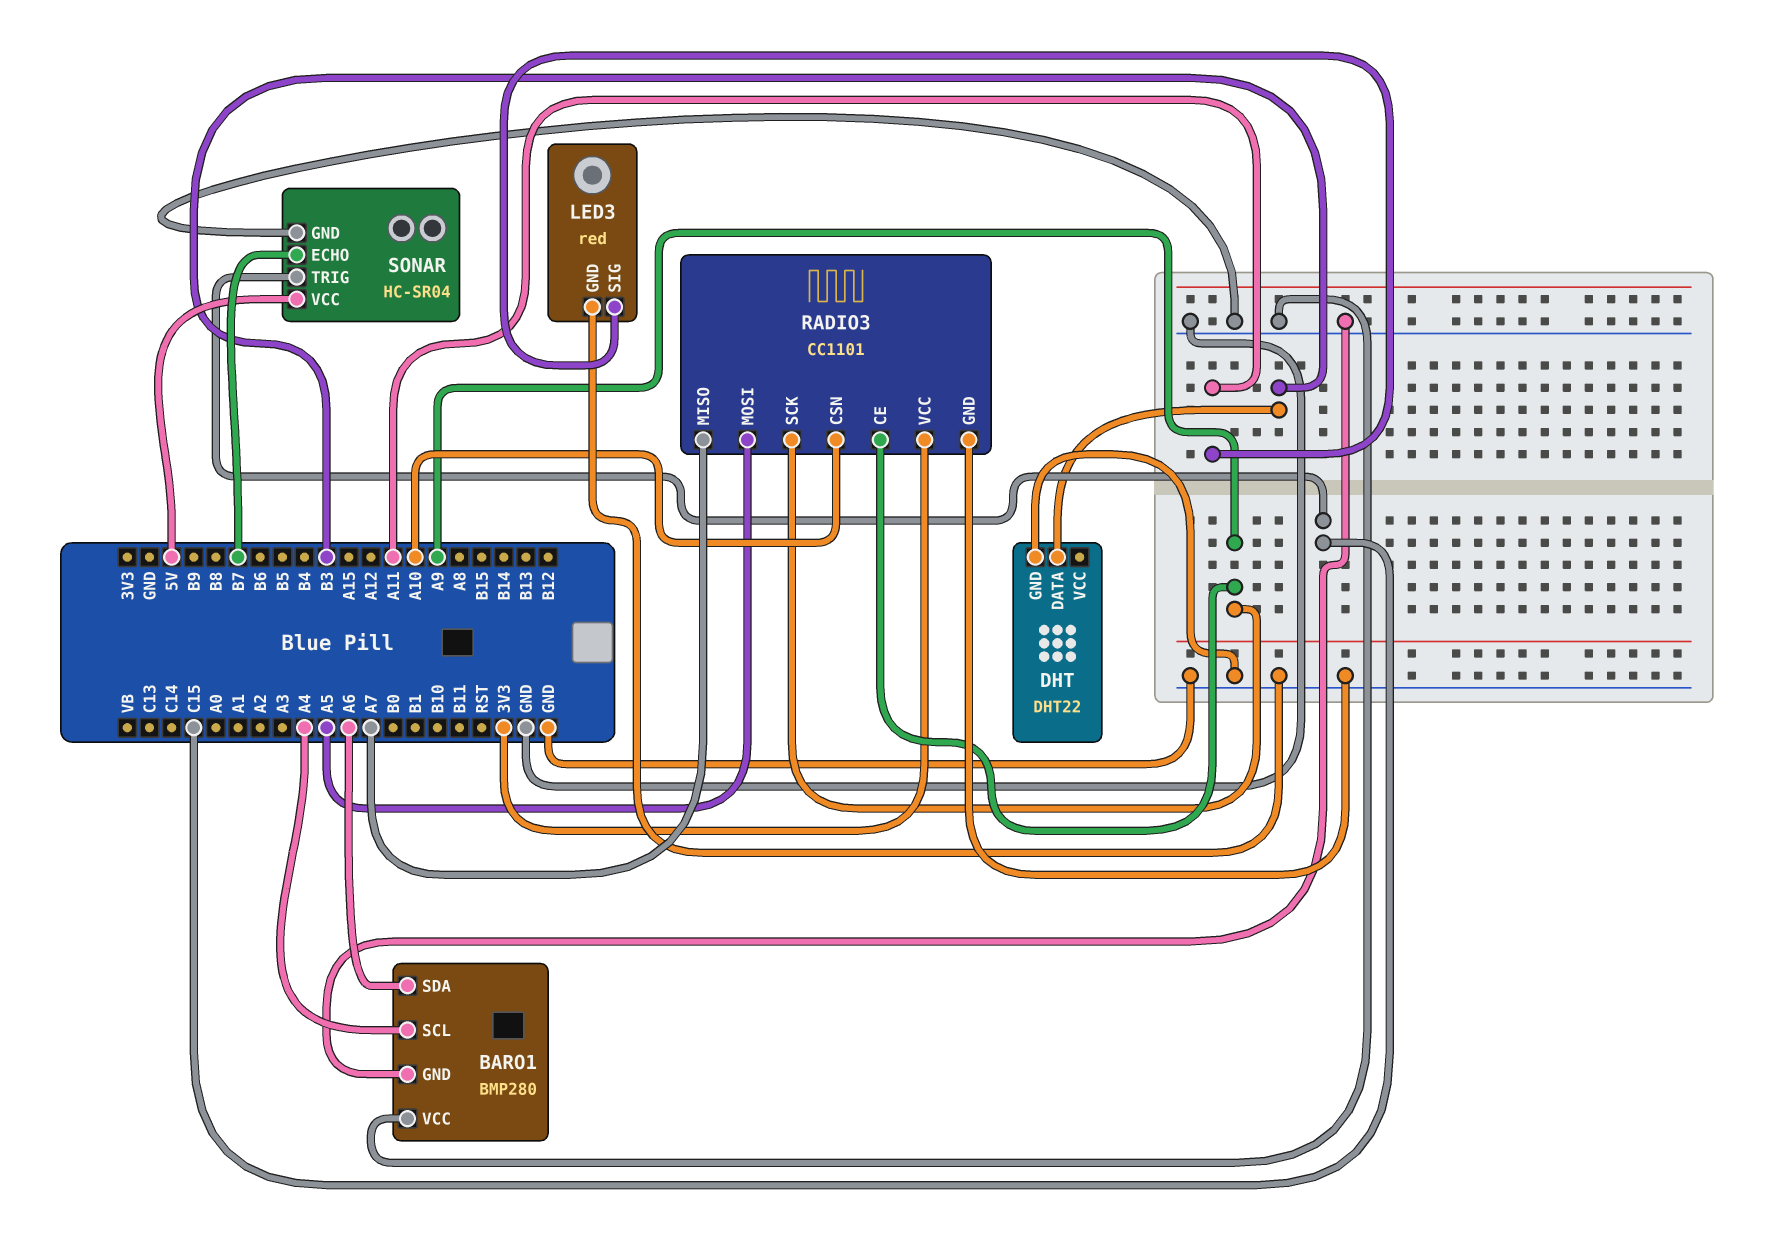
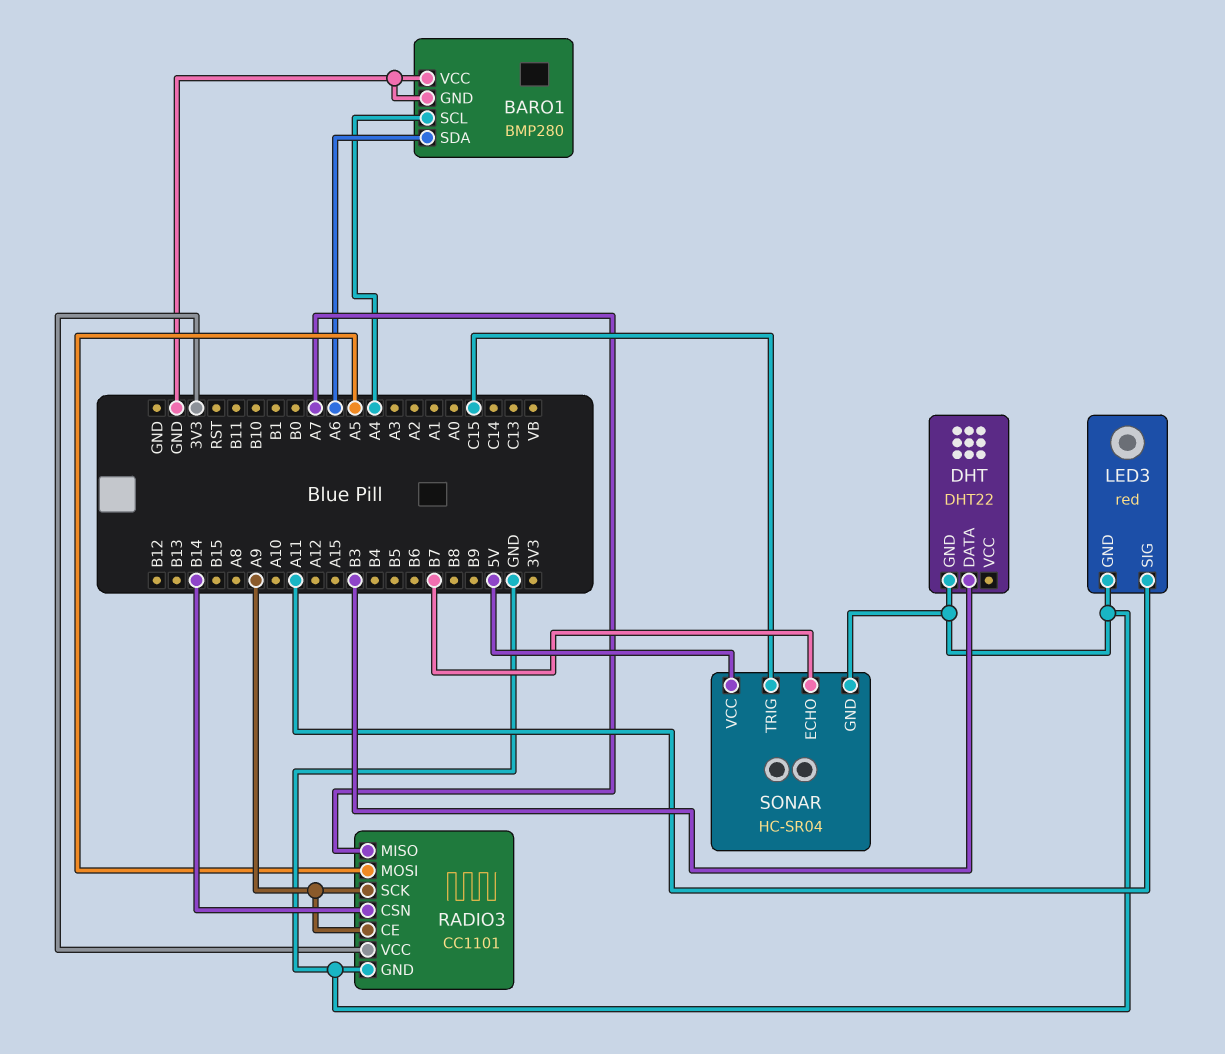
RADIO3 pin CSN: A10 -> B14

